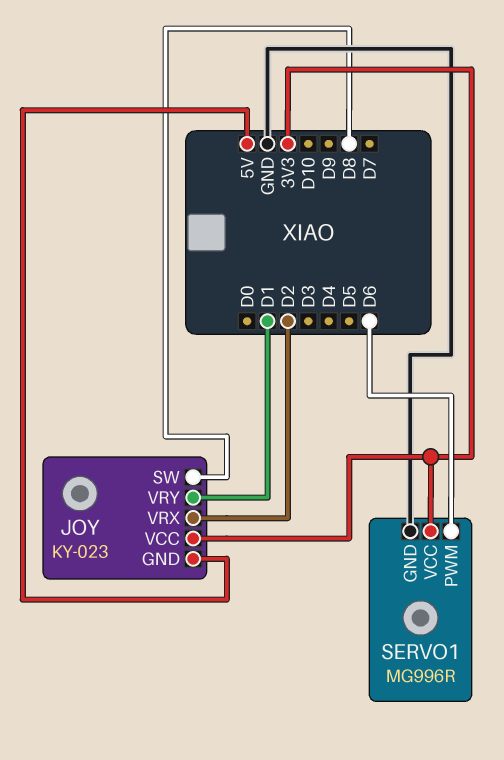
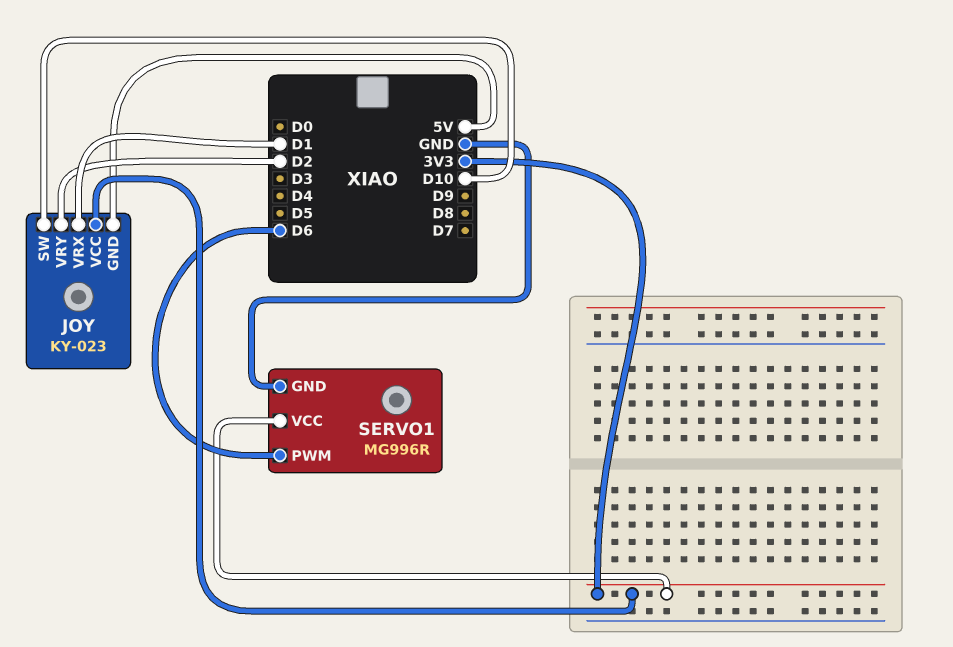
JOY pin SW: D8 -> D10
JOY pin VRX: D2 -> D1
JOY pin VRY: D1 -> D2

